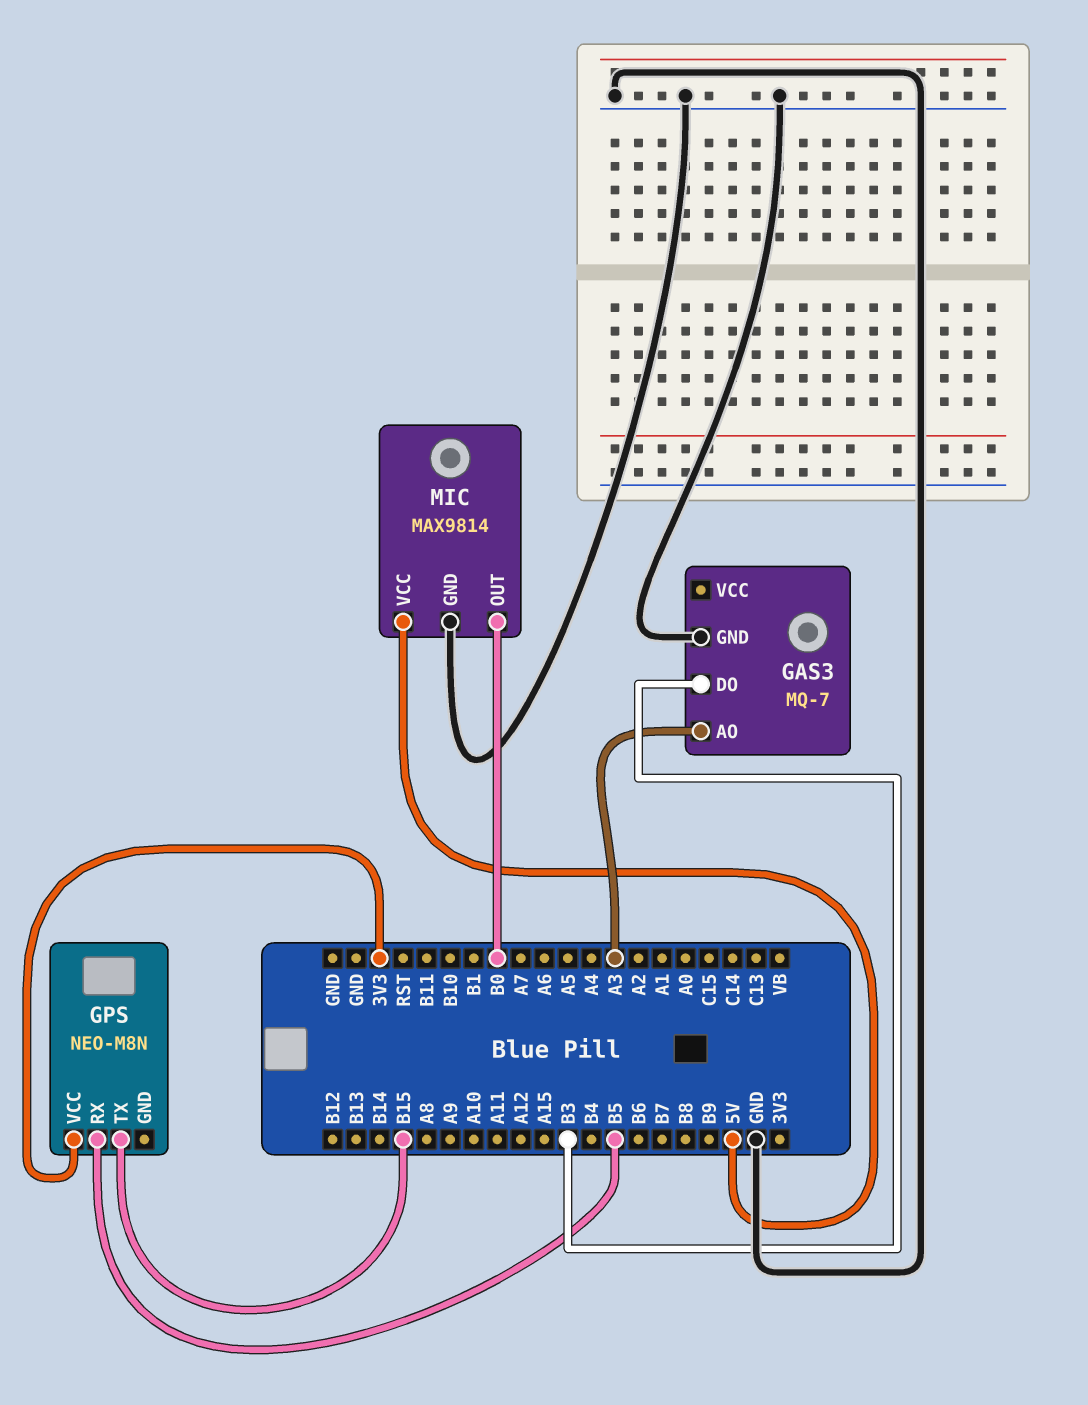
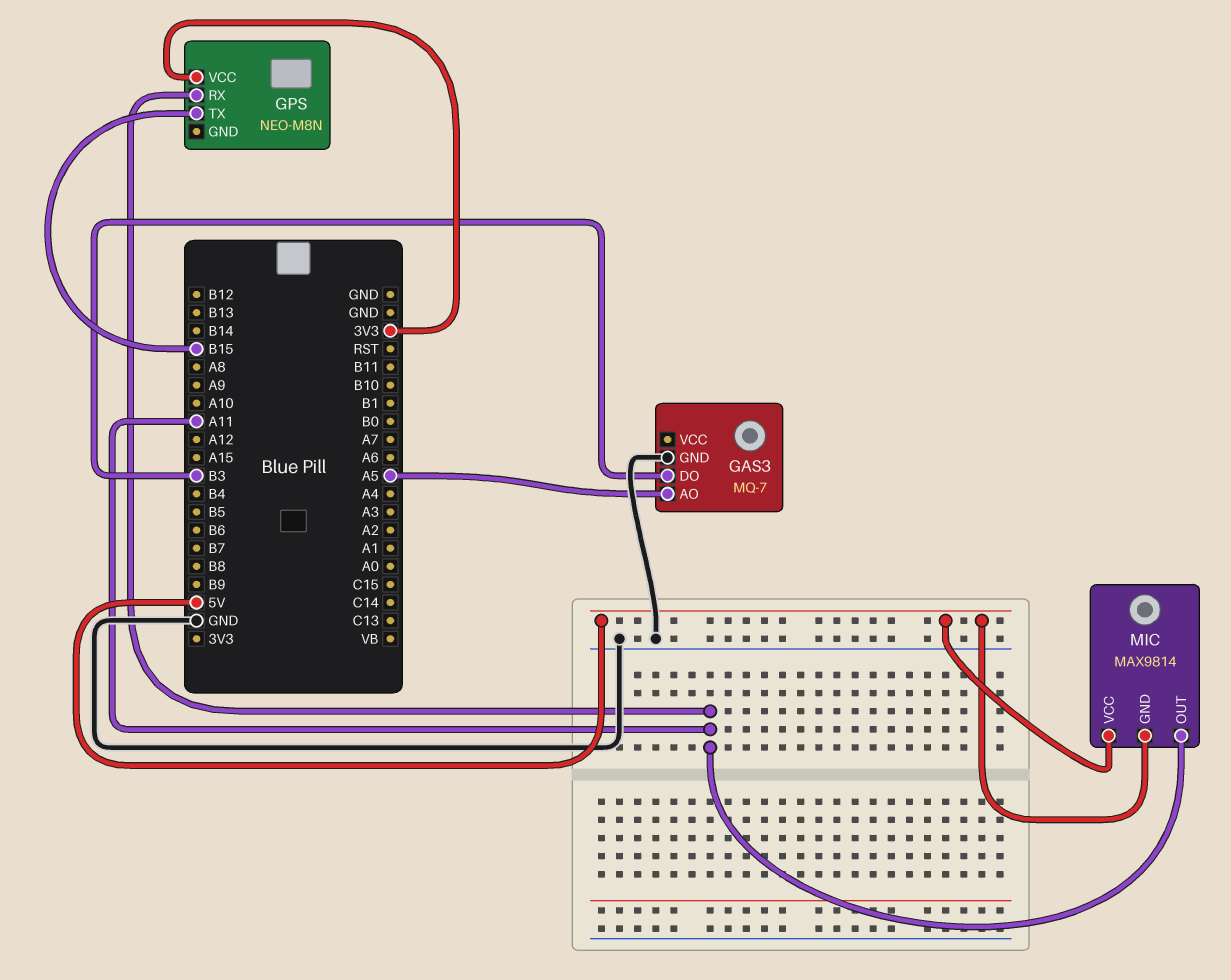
GAS3 pin AO: A3 -> A5
GPS pin RX: B5 -> A11
MIC pin GND: GND -> 5V
MIC pin OUT: B0 -> A11

